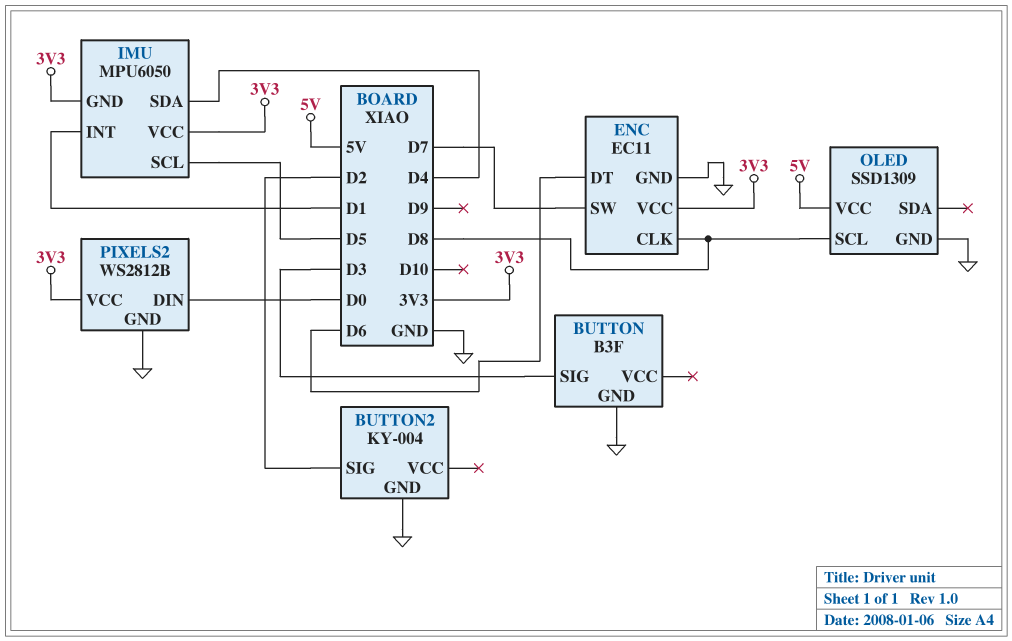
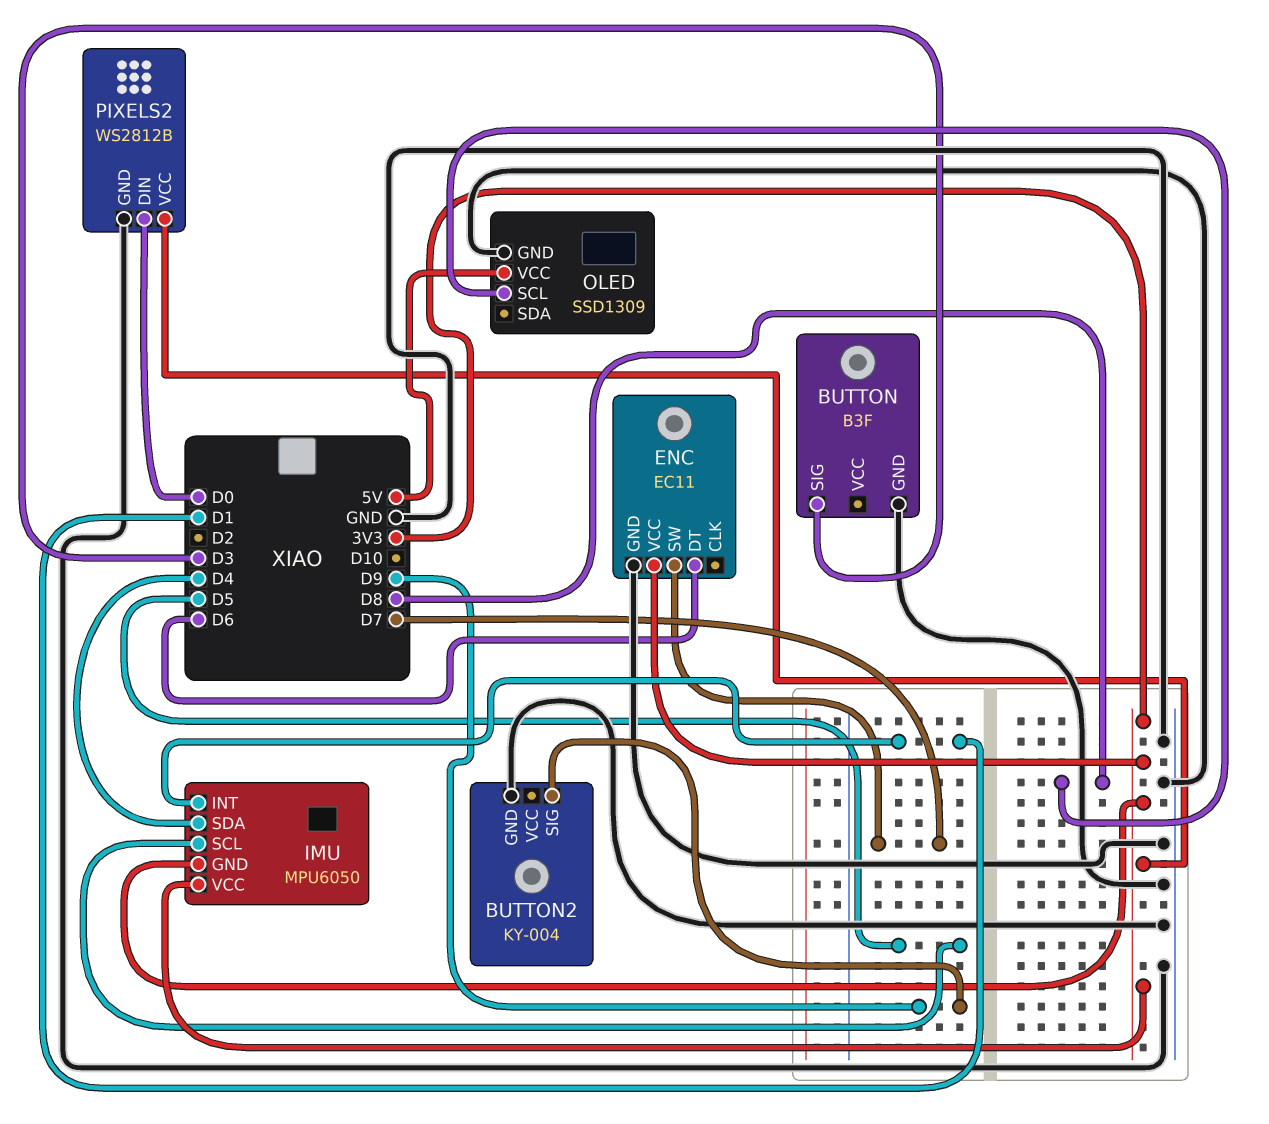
BUTTON2 pin SIG: D2 -> D9
ENC pin CLK: D8 -> none

